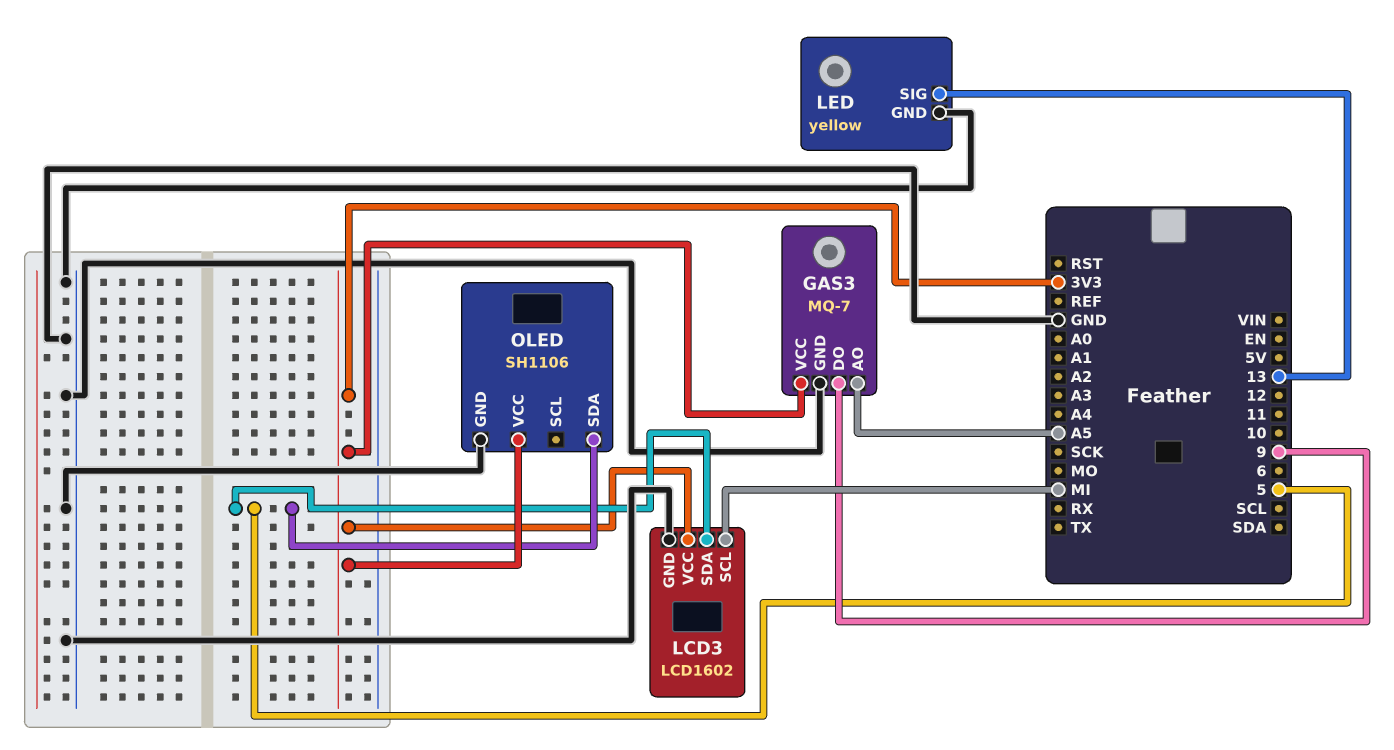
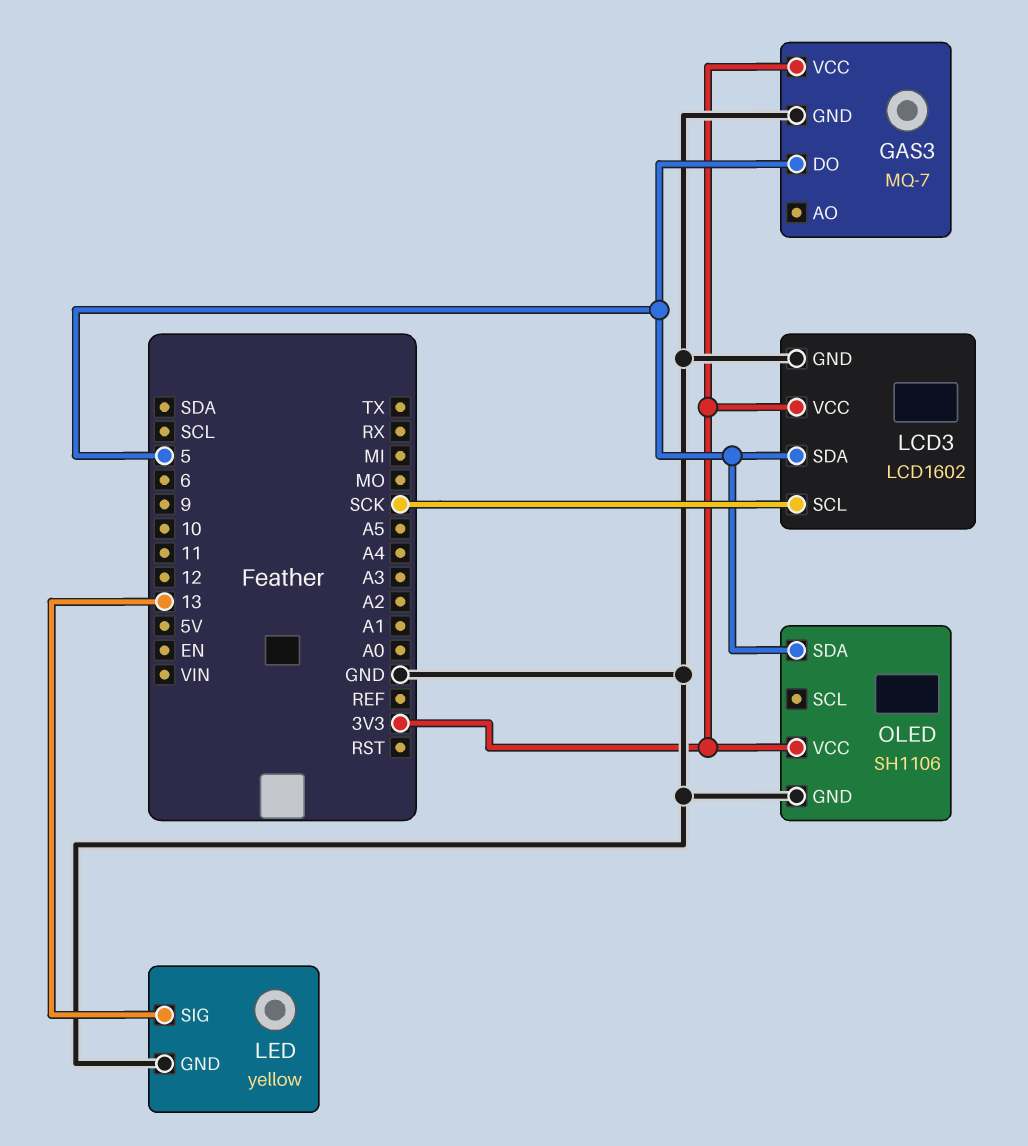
GAS3 pin AO: A5 -> none
GAS3 pin DO: 9 -> 5
LCD3 pin SCL: MI -> SCK

